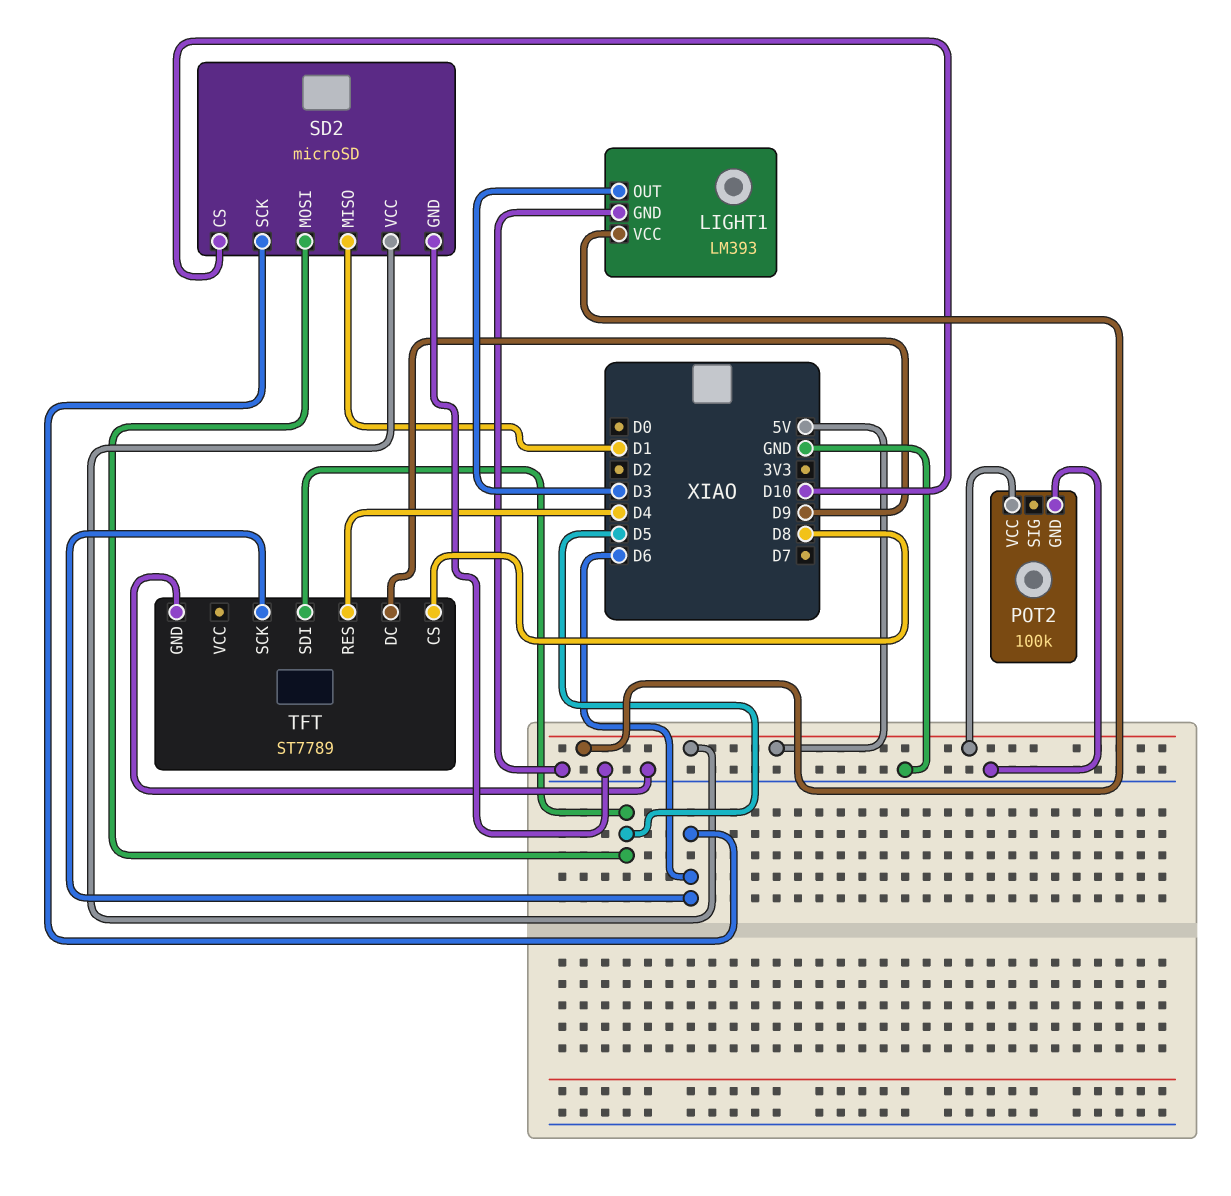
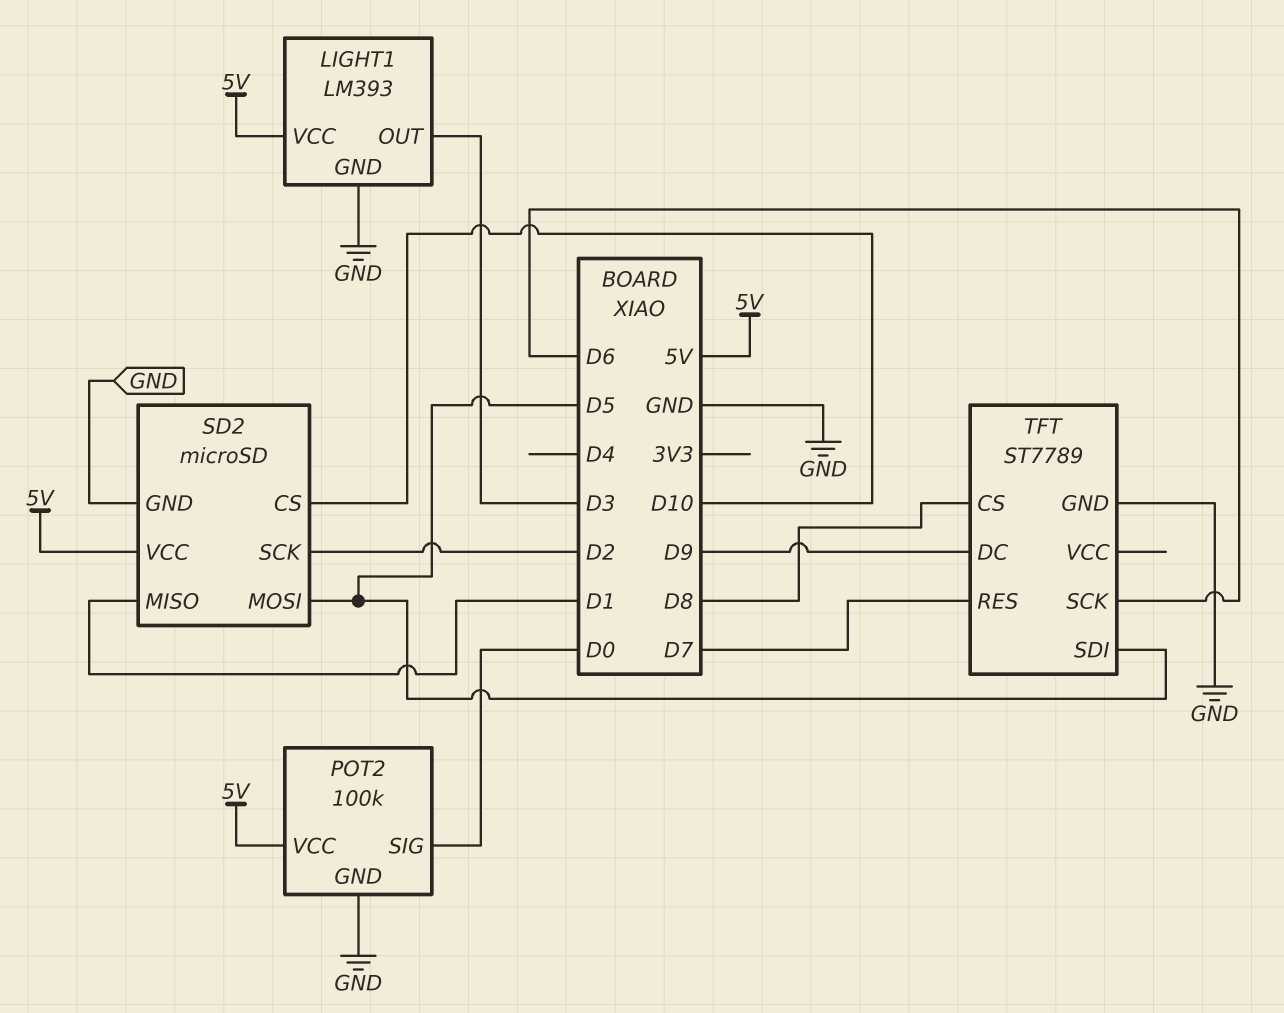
POT2 pin SIG: none -> D0
SD2 pin SCK: D6 -> D2
TFT pin RES: D4 -> D7

